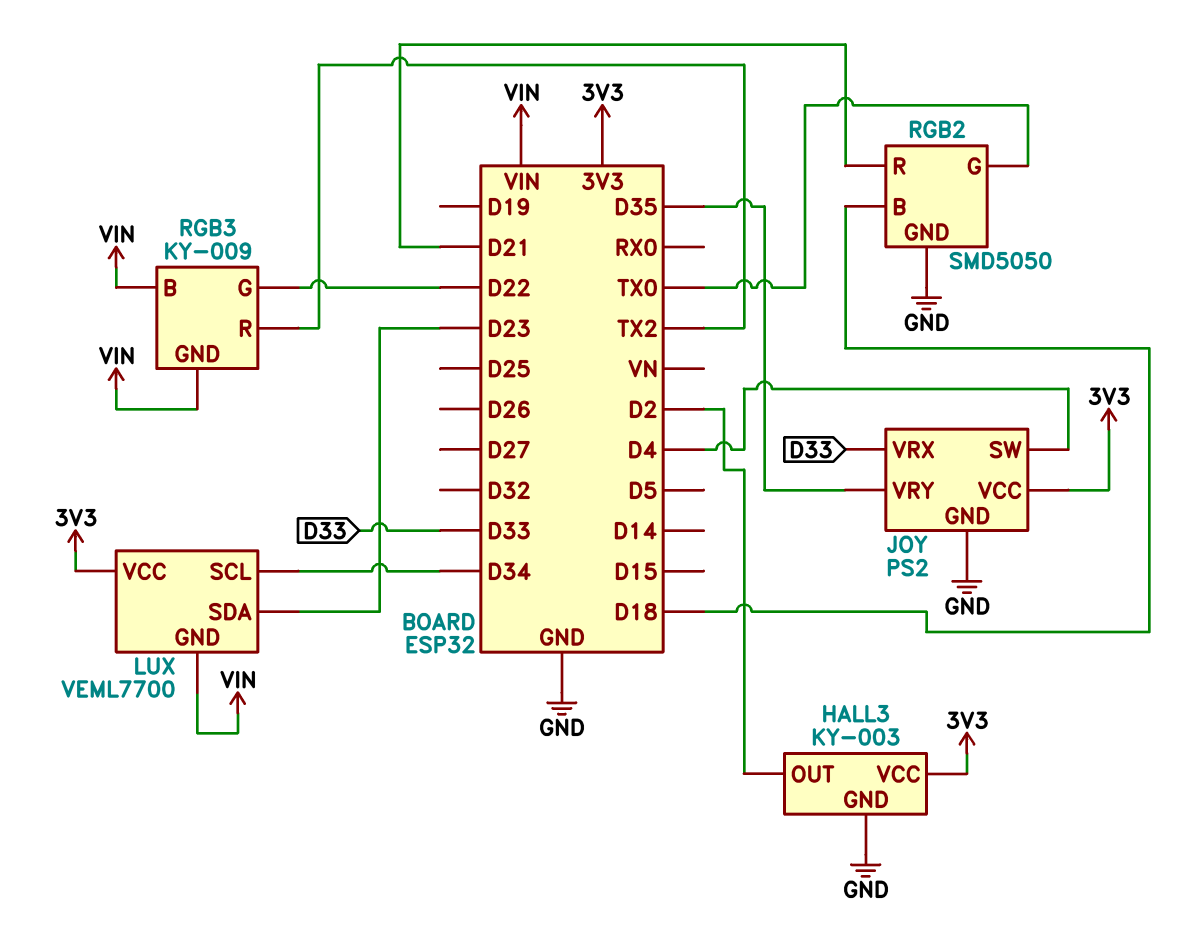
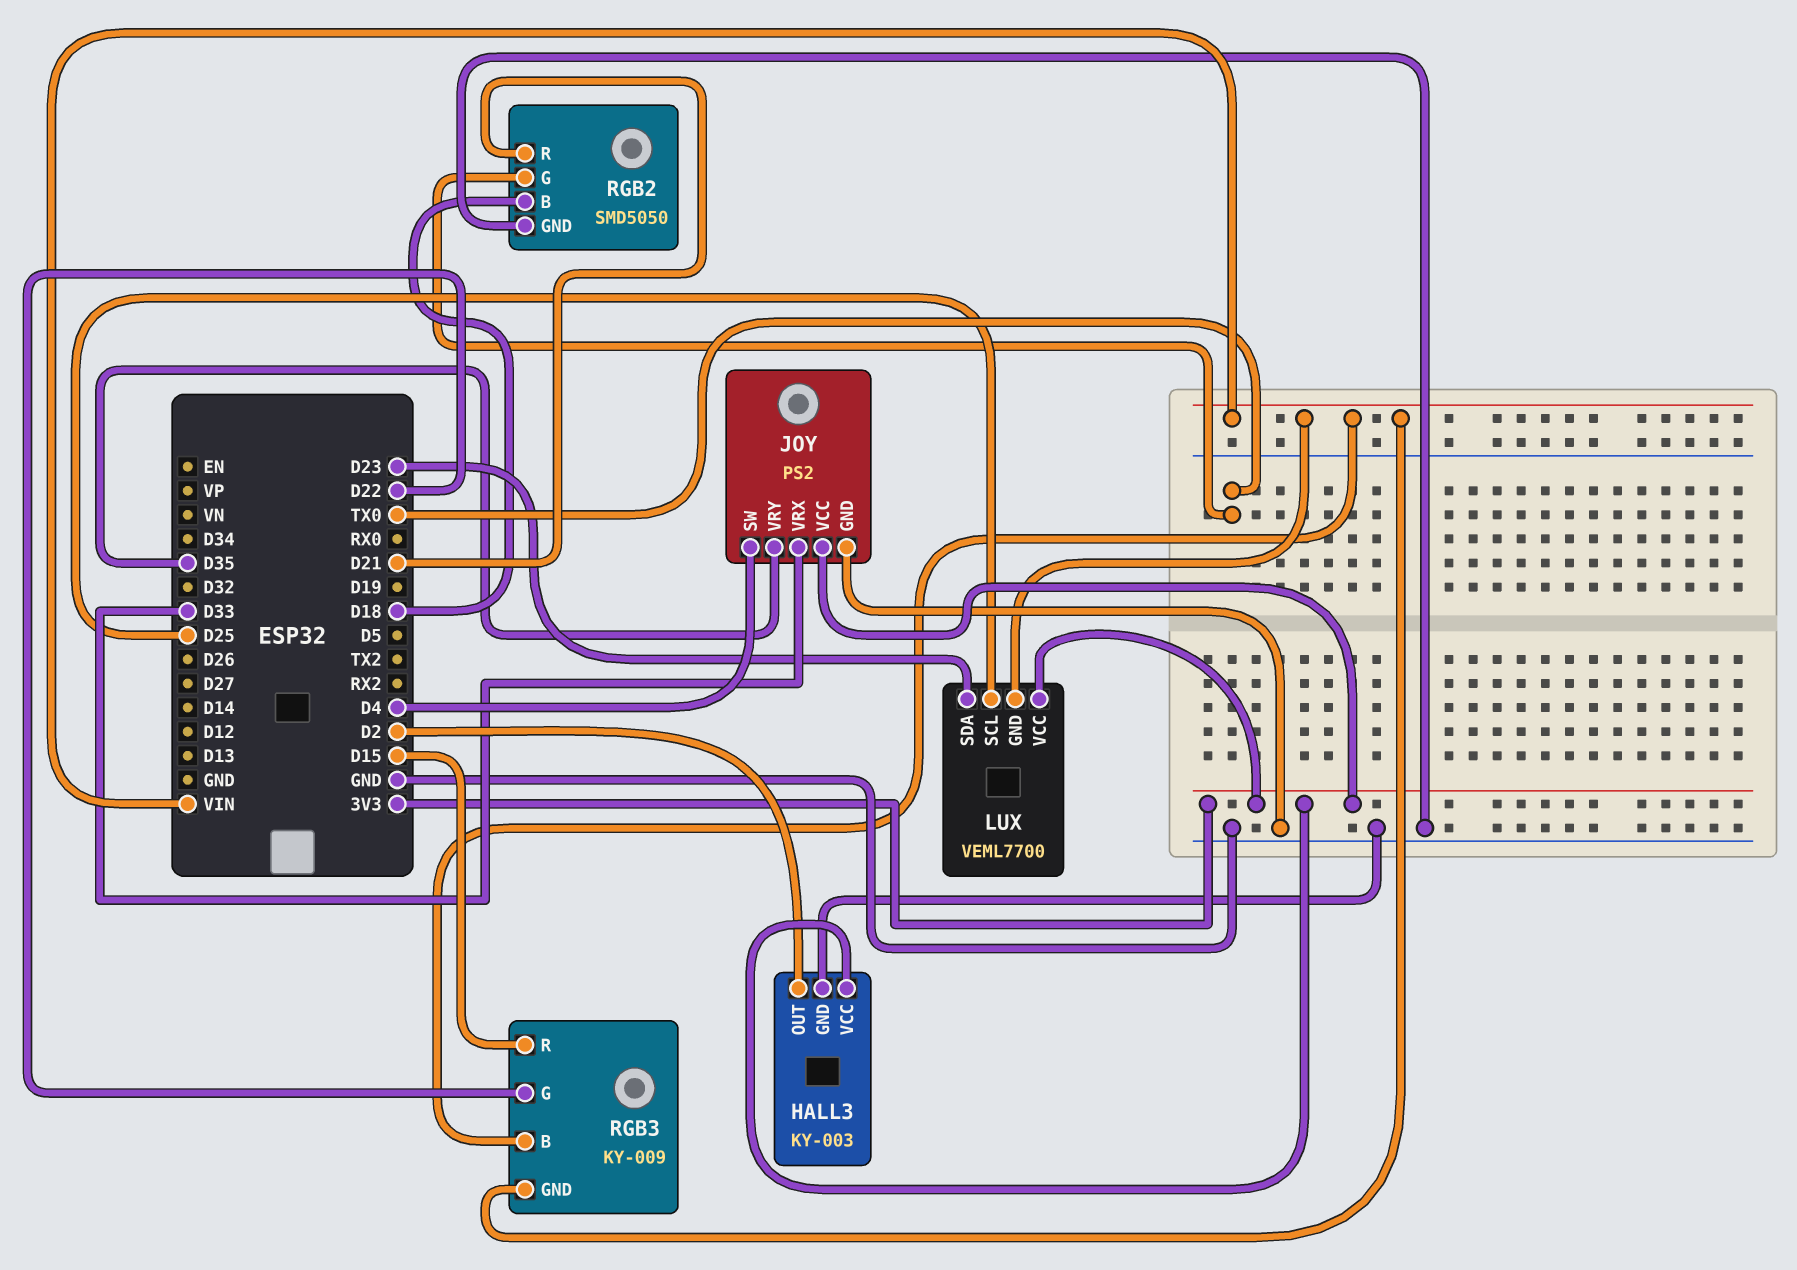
LUX pin SCL: D34 -> D25
RGB3 pin R: TX2 -> D15

